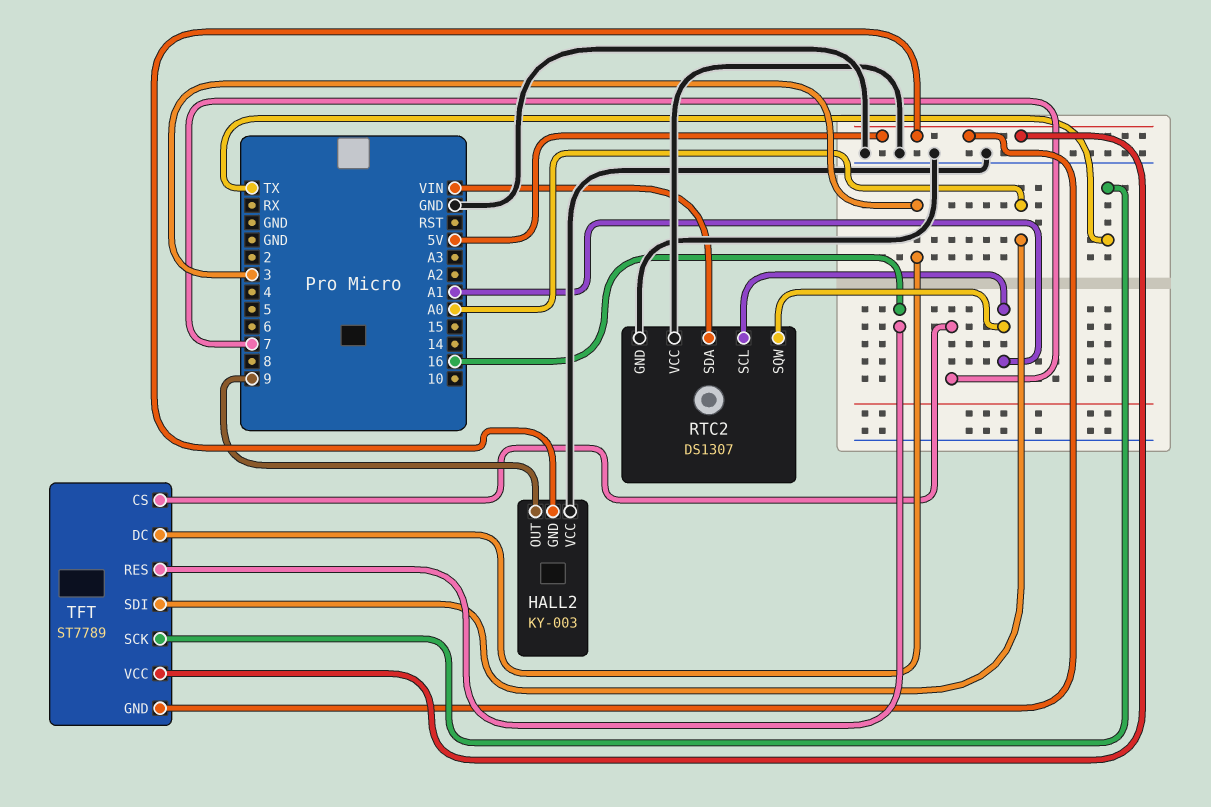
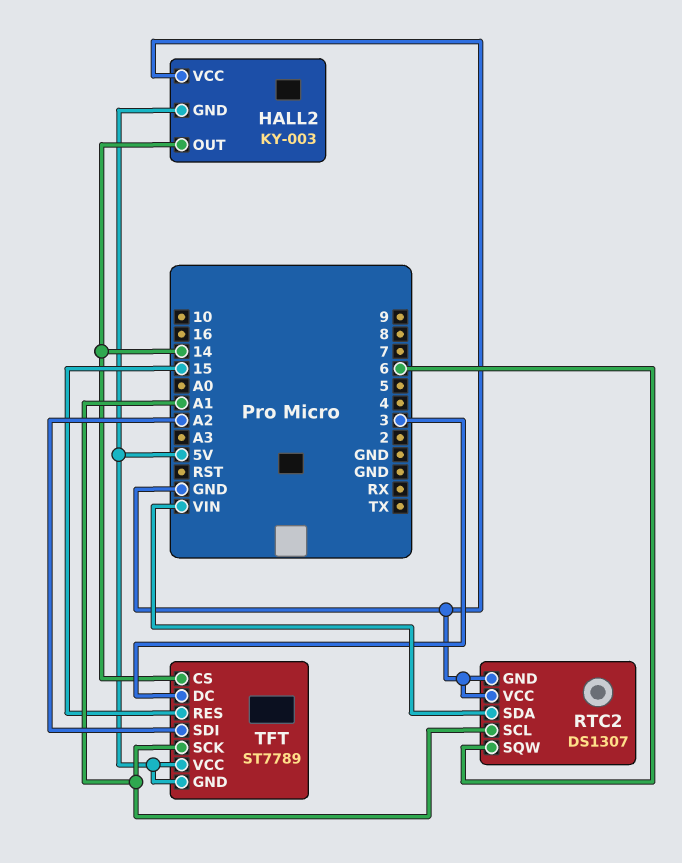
HALL2 pin OUT: 9 -> 14
RTC2 pin SQW: A1 -> 6
TFT pin CS: 7 -> 14
TFT pin RES: 16 -> 15
TFT pin SCK: TX -> A1
TFT pin SDI: A0 -> A2

